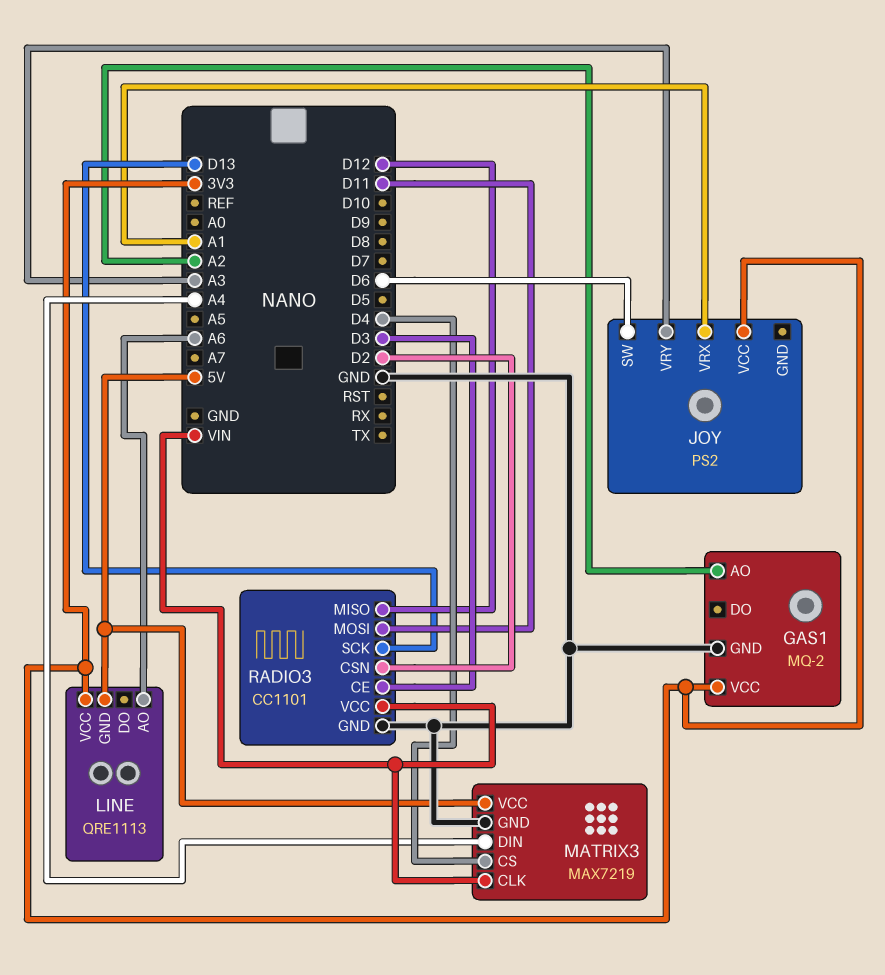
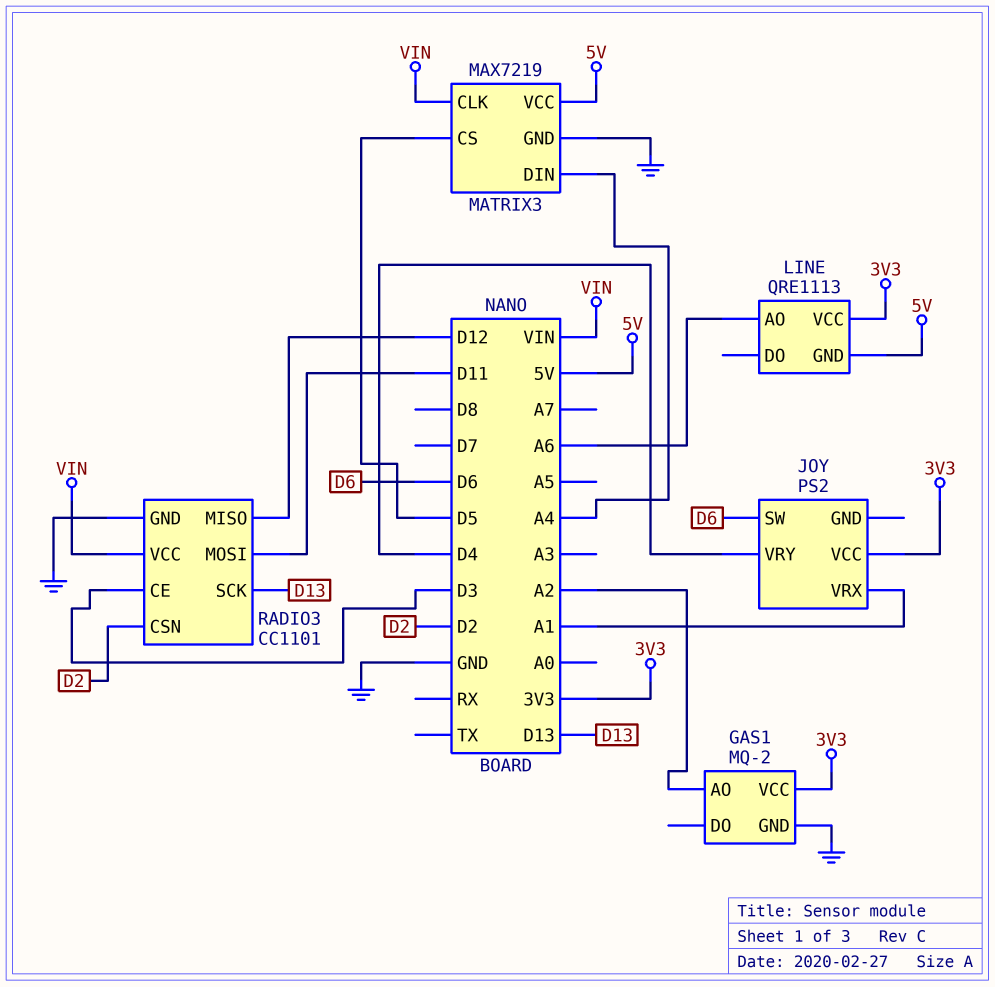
JOY pin VRY: A3 -> D4
MATRIX3 pin CS: D4 -> D5

